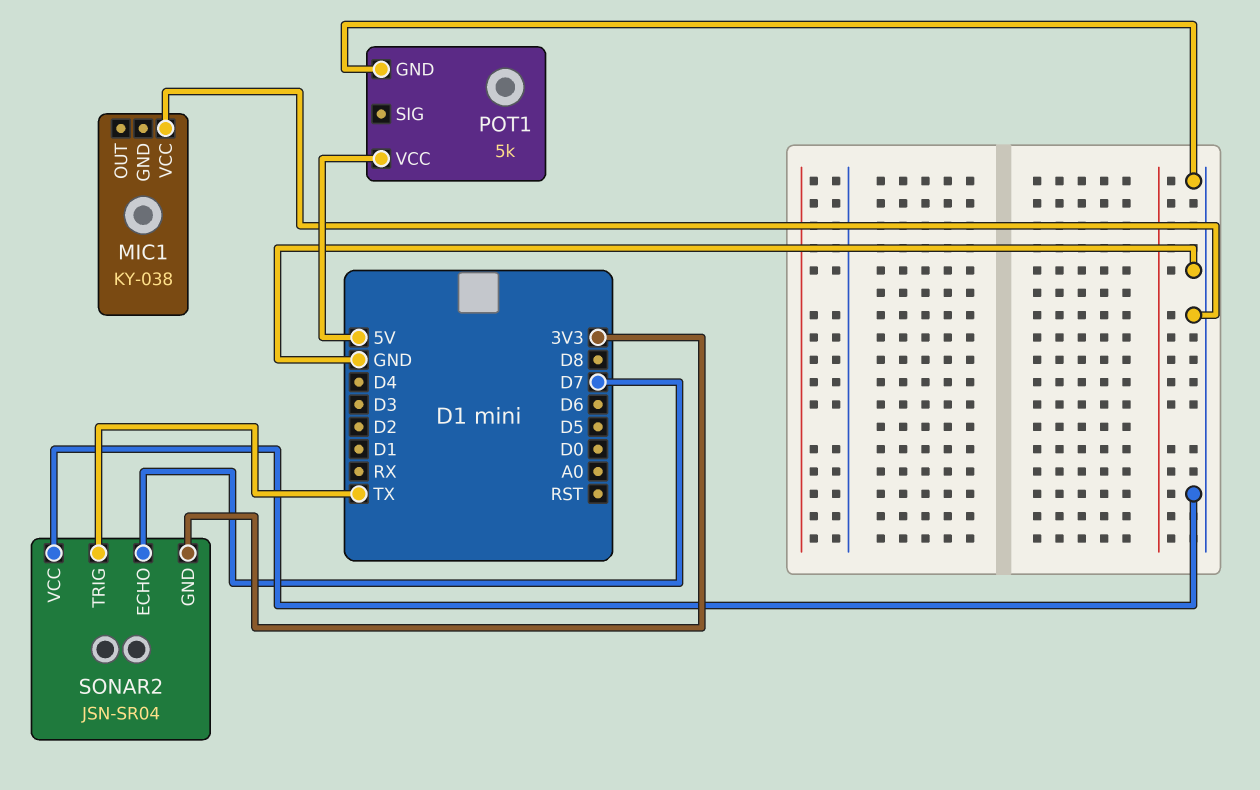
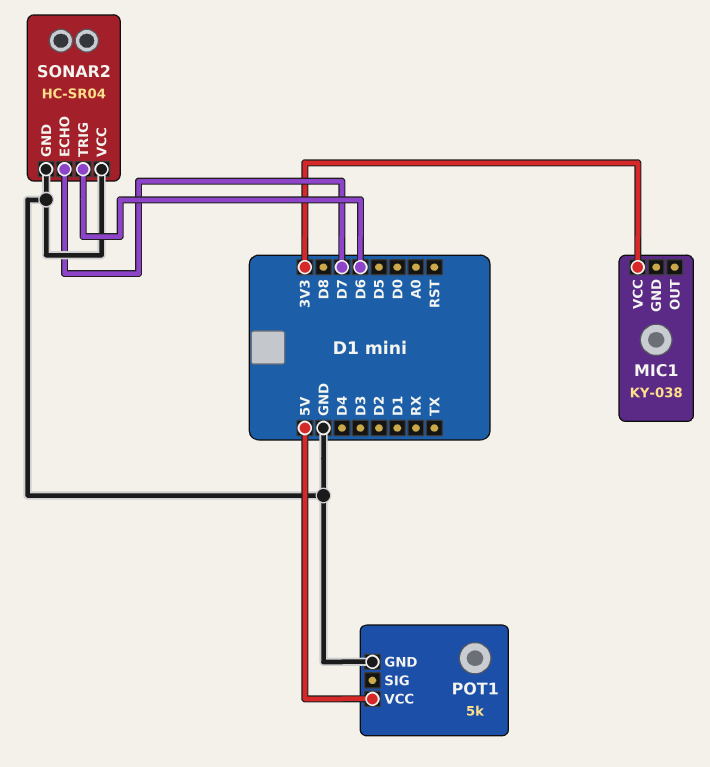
MIC1 pin VCC: GND -> 3V3
SONAR2: JSN-SR04 -> HC-SR04
SONAR2 pin GND: 3V3 -> GND
SONAR2 pin TRIG: TX -> D6

